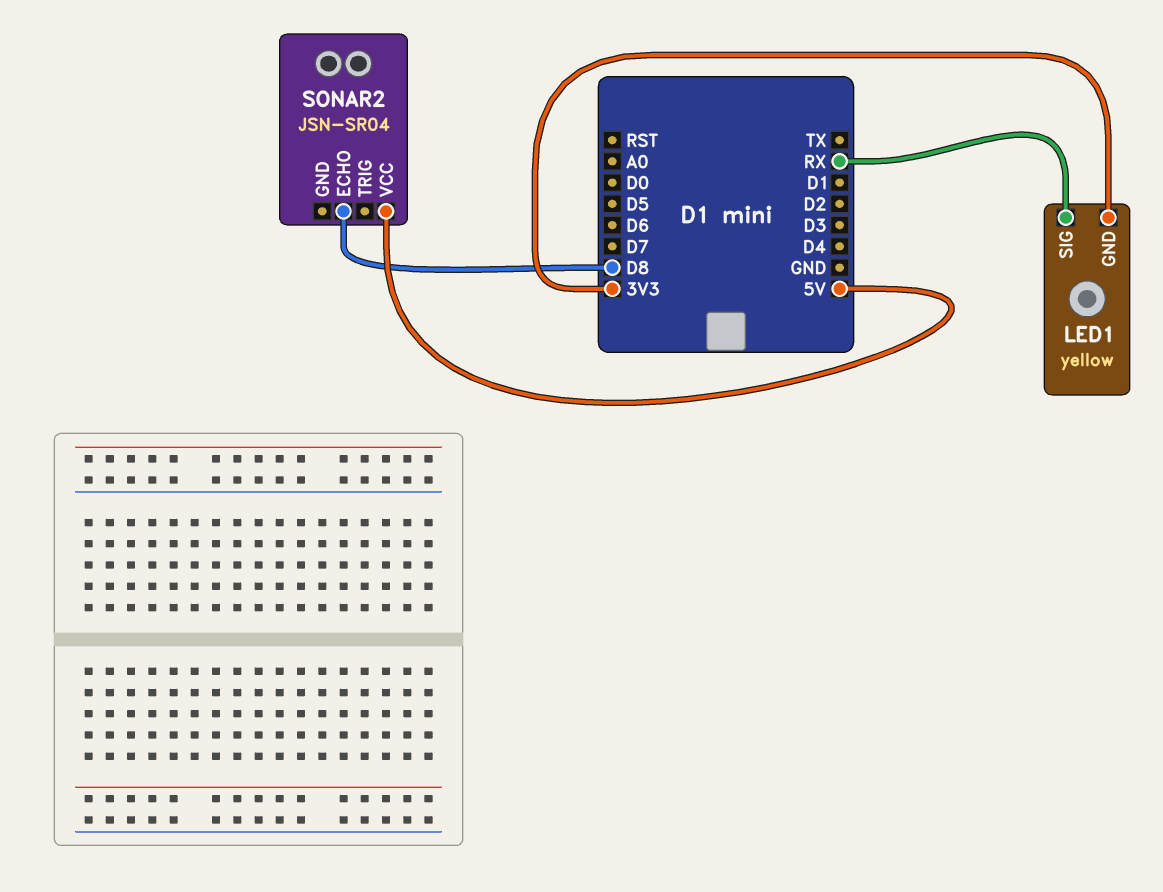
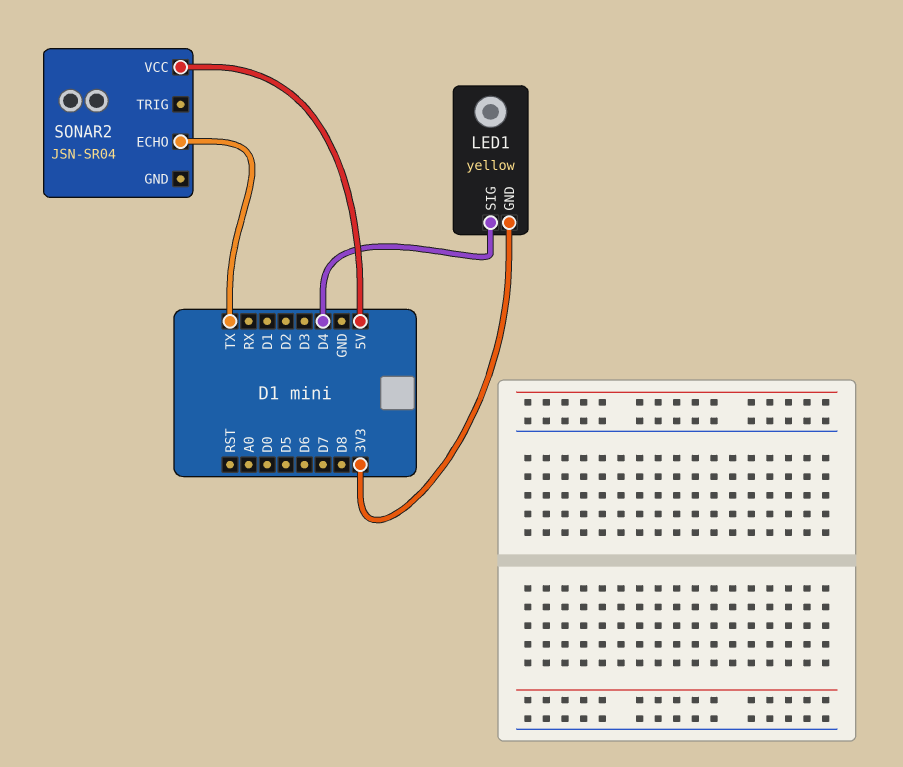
LED1 pin SIG: RX -> D4
SONAR2 pin ECHO: D8 -> TX

